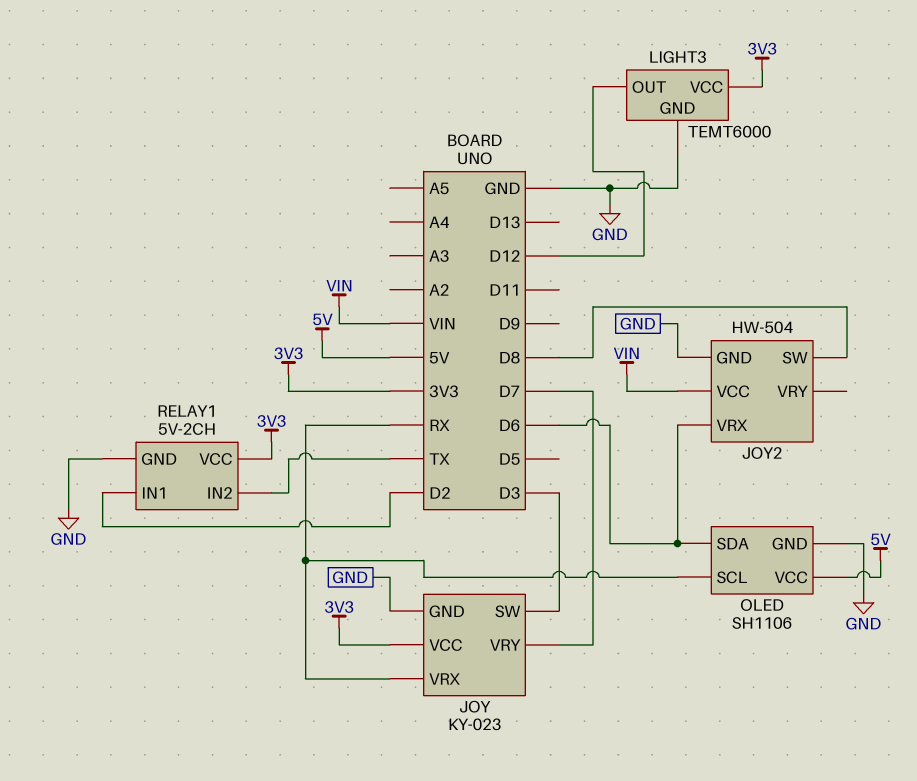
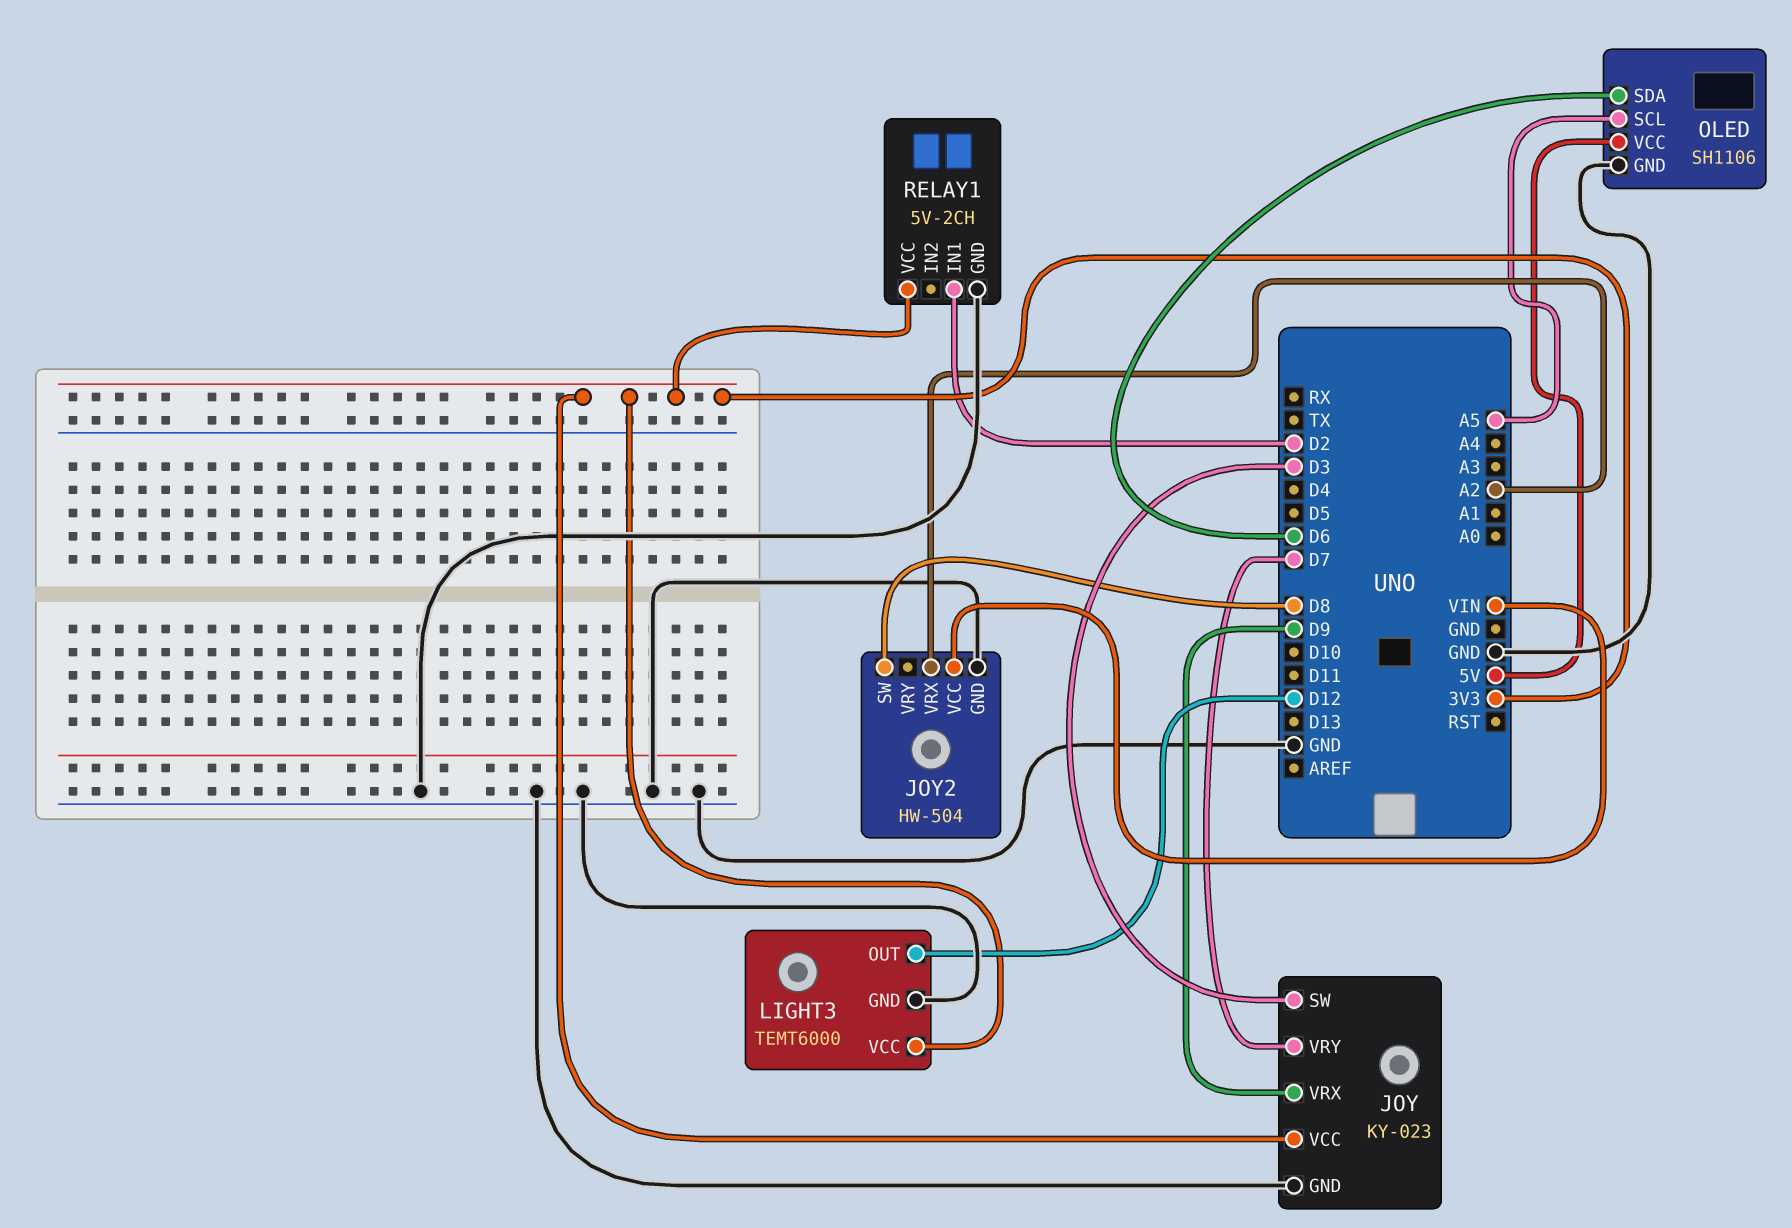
JOY pin VRX: RX -> D9
JOY2 pin VRX: D6 -> A2
OLED pin SCL: RX -> A5
RELAY1 pin IN2: TX -> none

